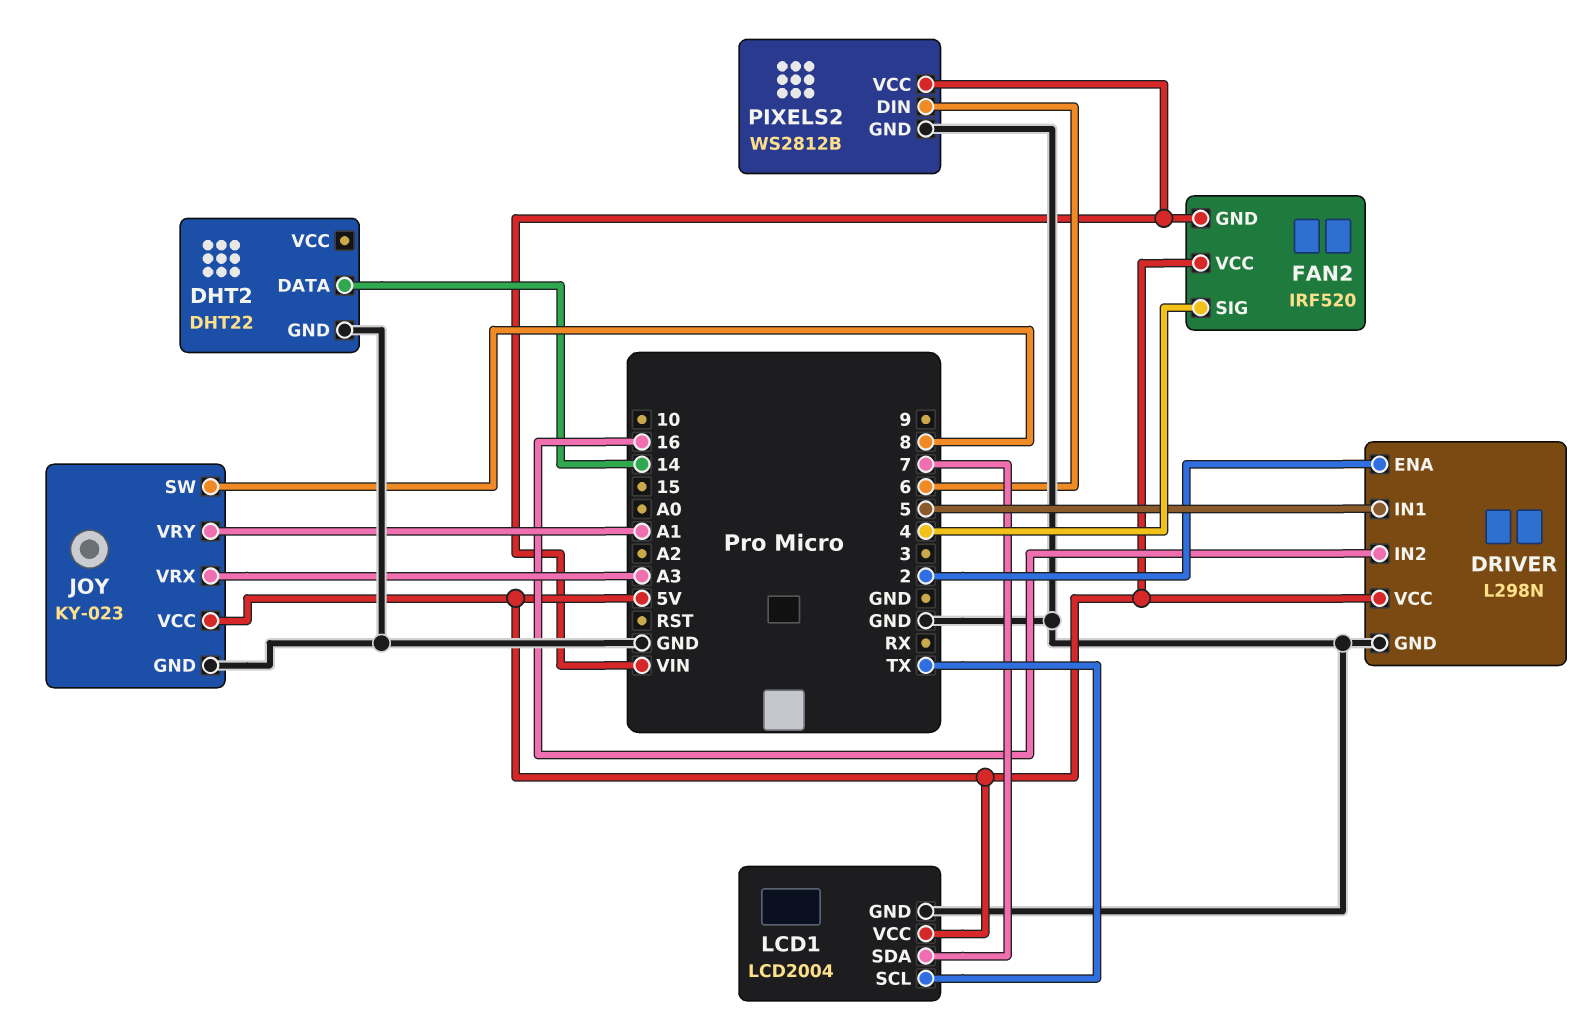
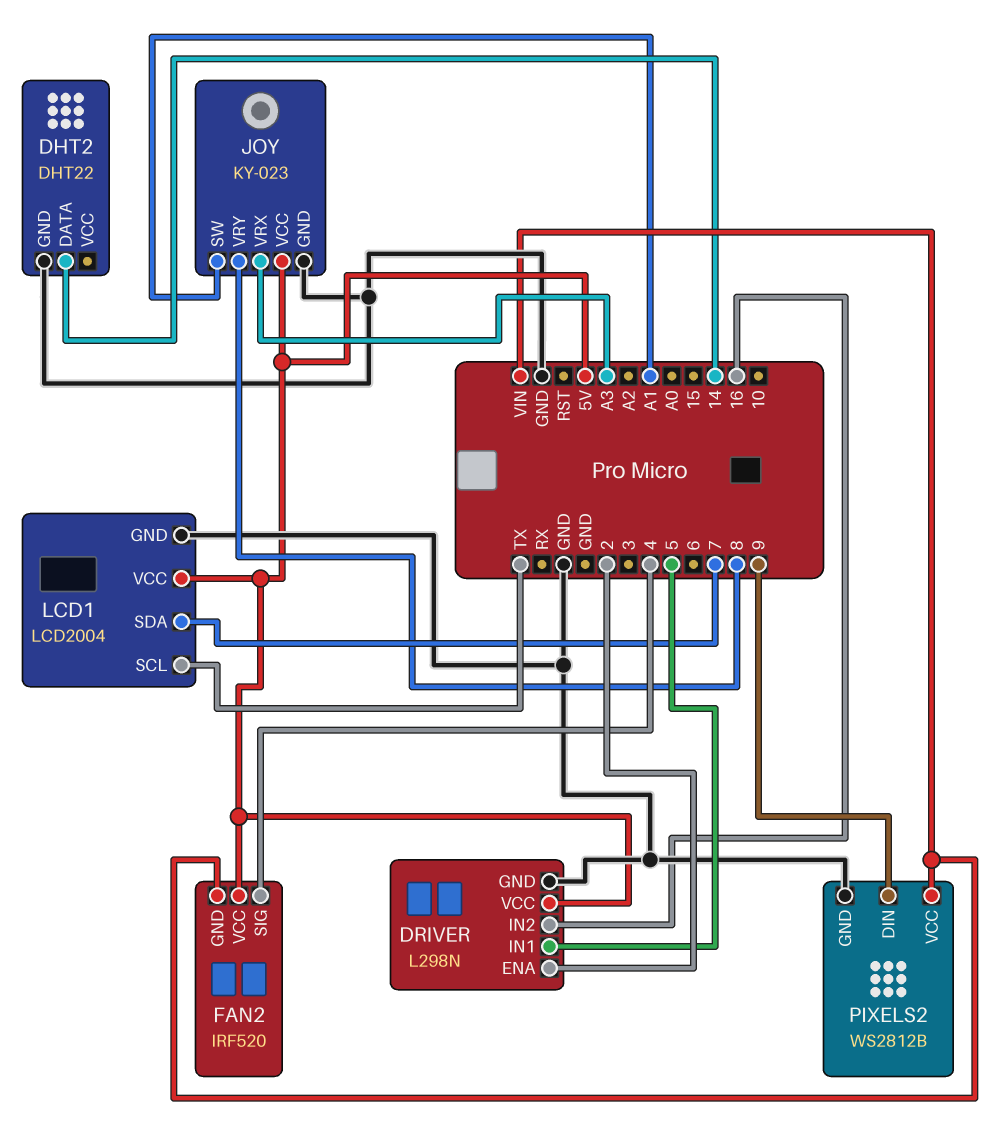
JOY pin SW: 8 -> A1
JOY pin VRY: A1 -> 8
PIXELS2 pin DIN: 6 -> 9

